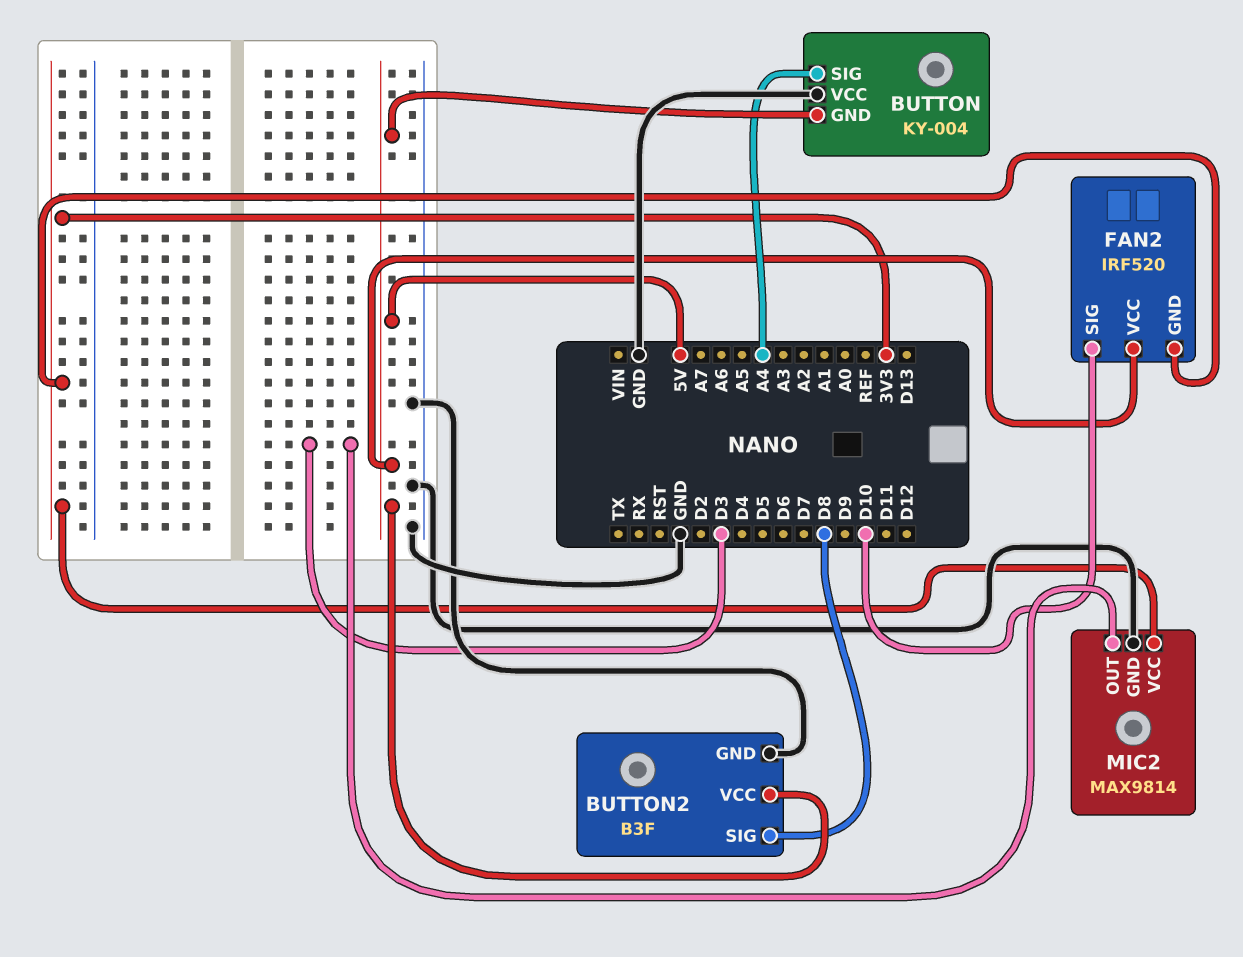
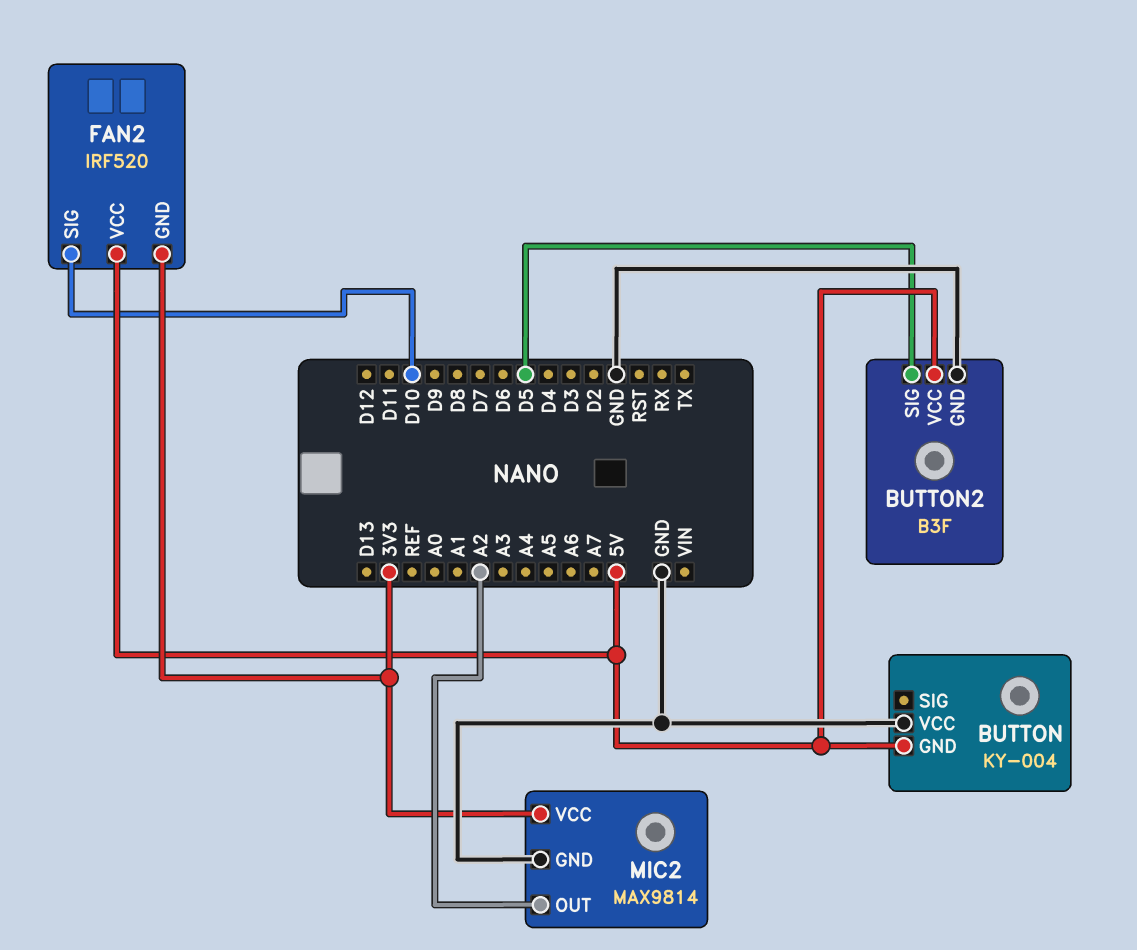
BUTTON pin SIG: A4 -> none
BUTTON2 pin SIG: D8 -> D5
MIC2 pin OUT: D3 -> A2

